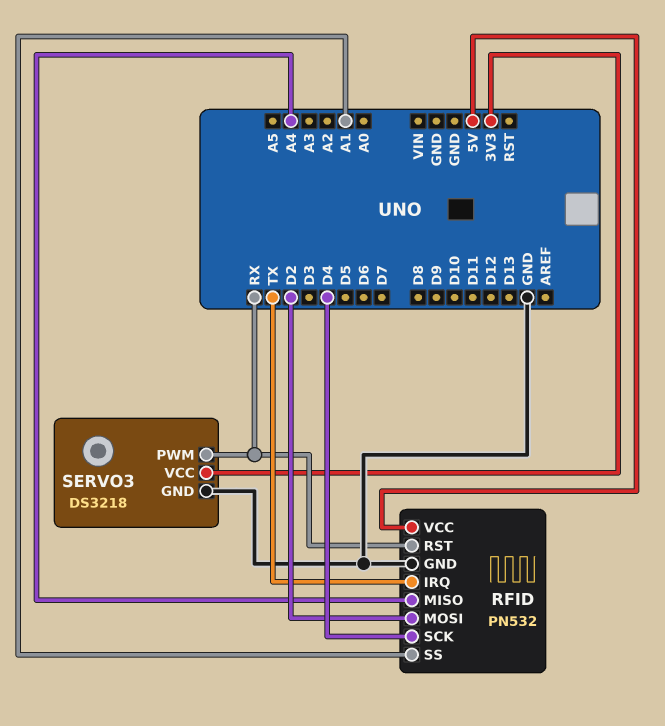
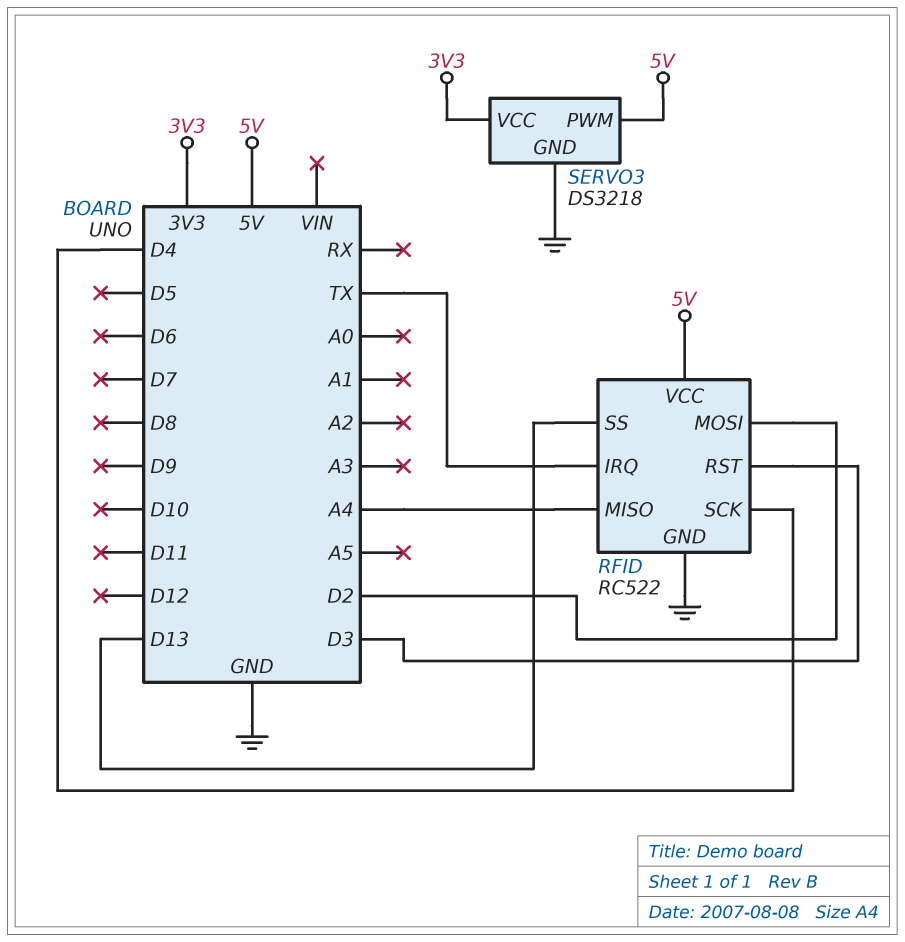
RFID: PN532 -> RC522
RFID pin RST: RX -> D3
RFID pin SS: A1 -> D13
SERVO3 pin PWM: RX -> 5V

